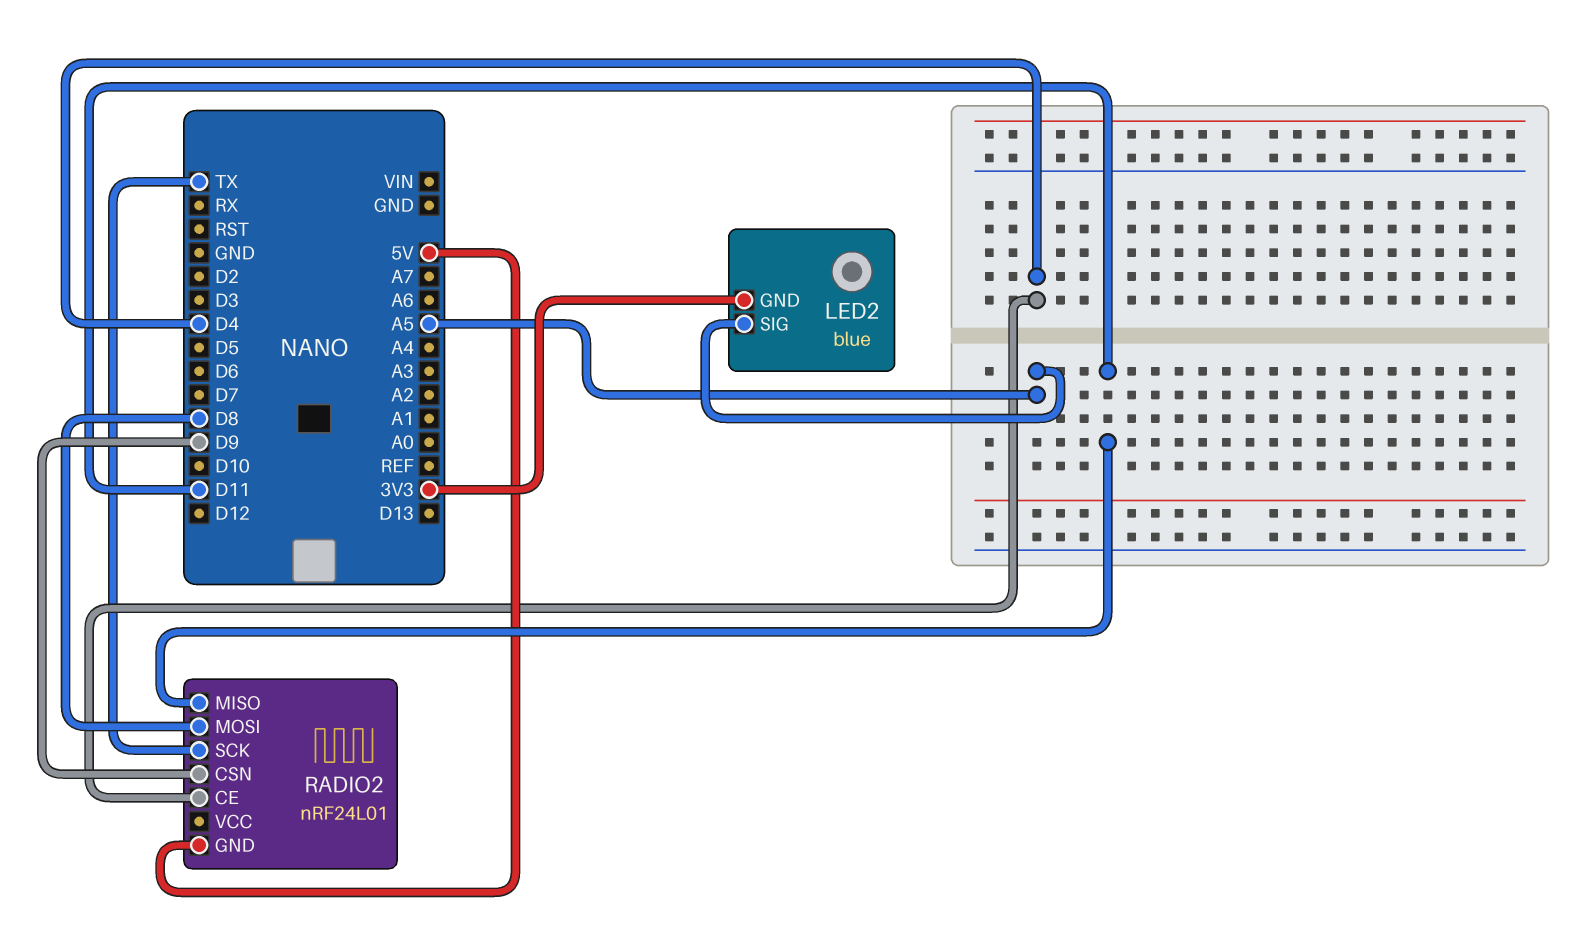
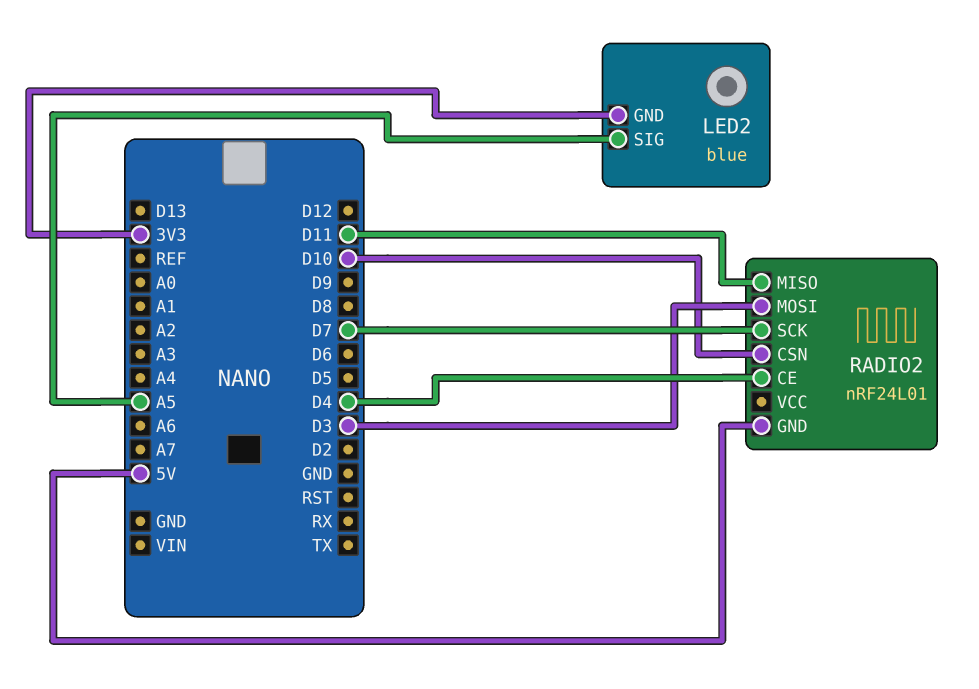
RADIO2 pin CSN: D9 -> D10
RADIO2 pin MOSI: D8 -> D3
RADIO2 pin SCK: TX -> D7

